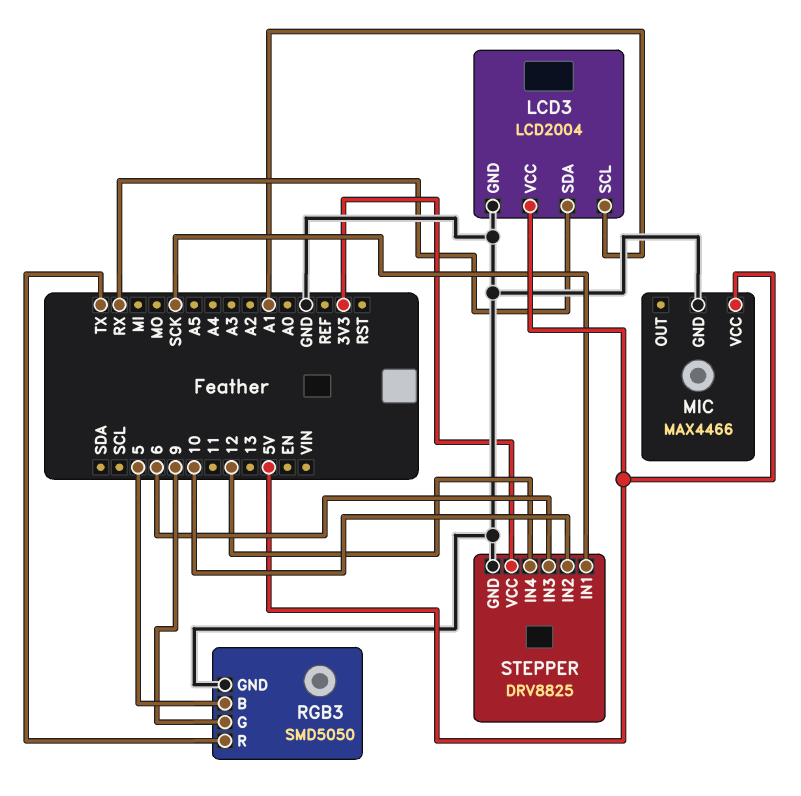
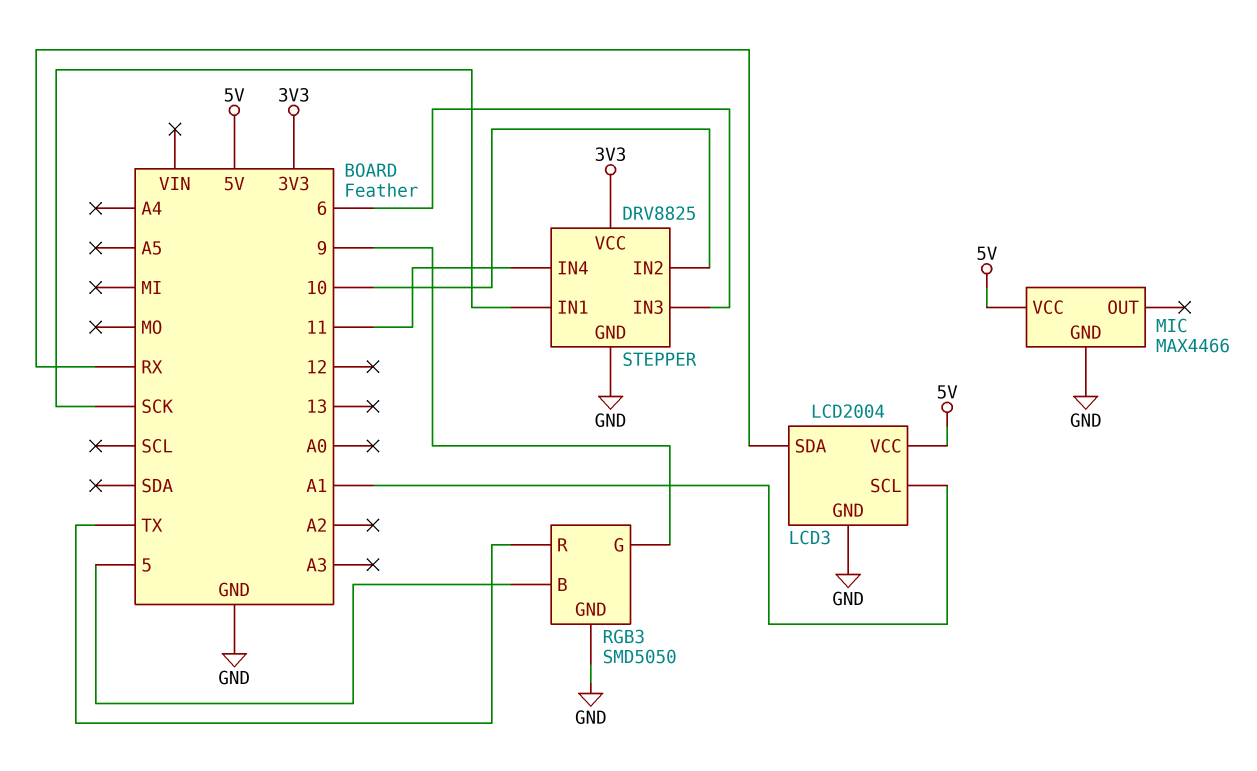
STEPPER pin IN4: 12 -> 11

